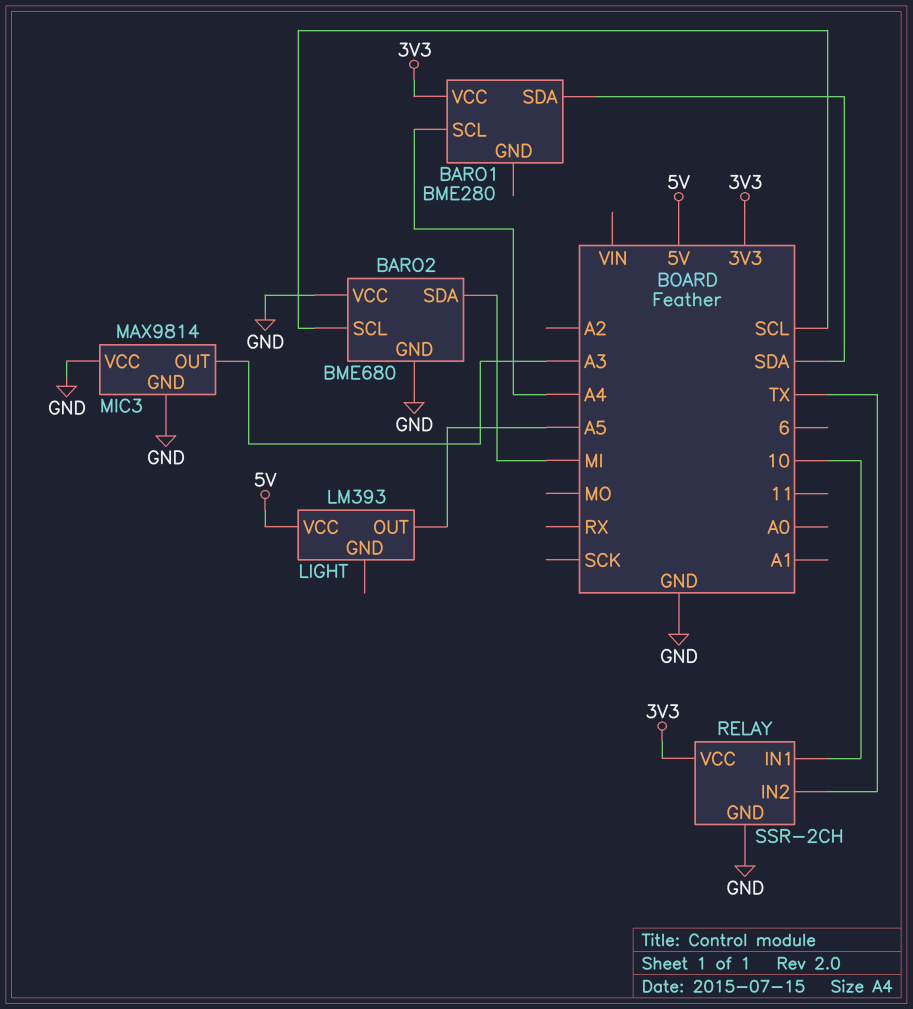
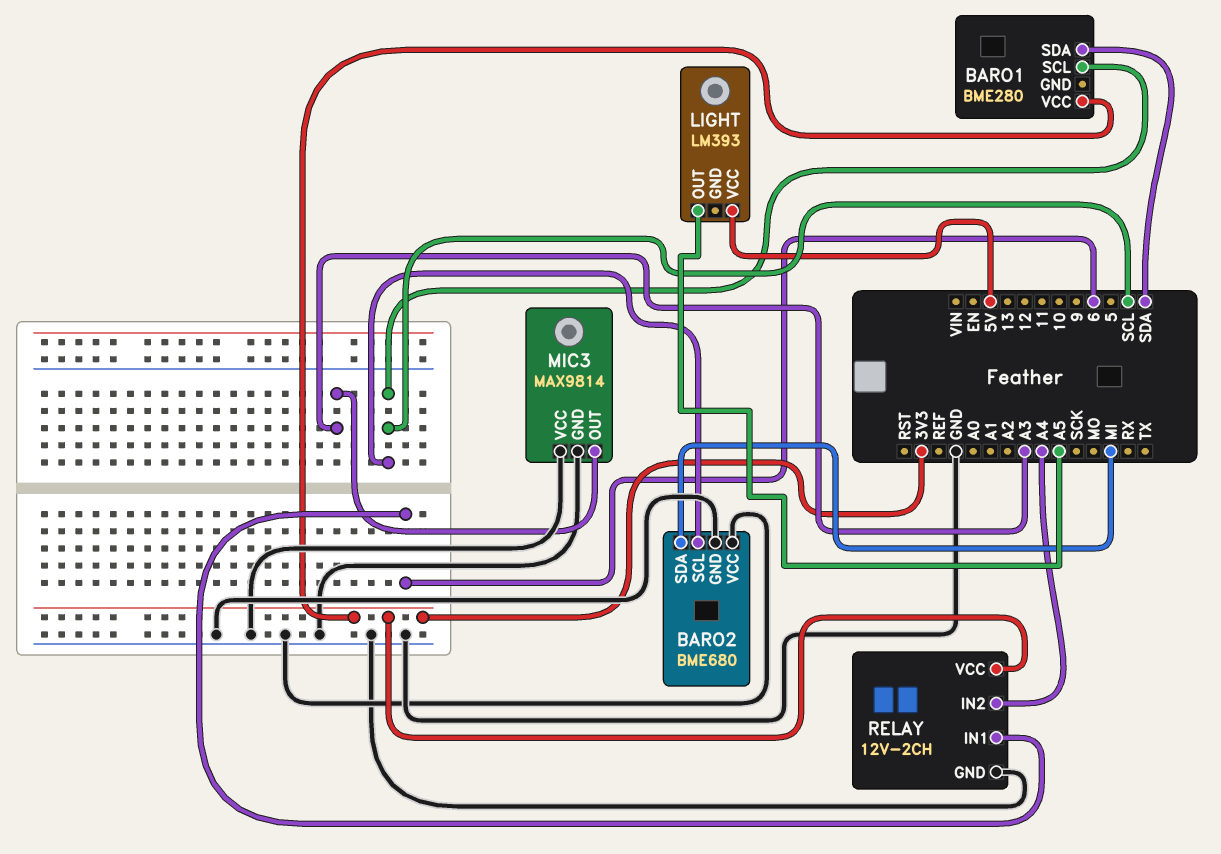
BARO1 pin SCL: A4 -> SCL
RELAY: SSR-2CH -> 12V-2CH
RELAY pin IN1: 10 -> 6
RELAY pin IN2: TX -> A4

